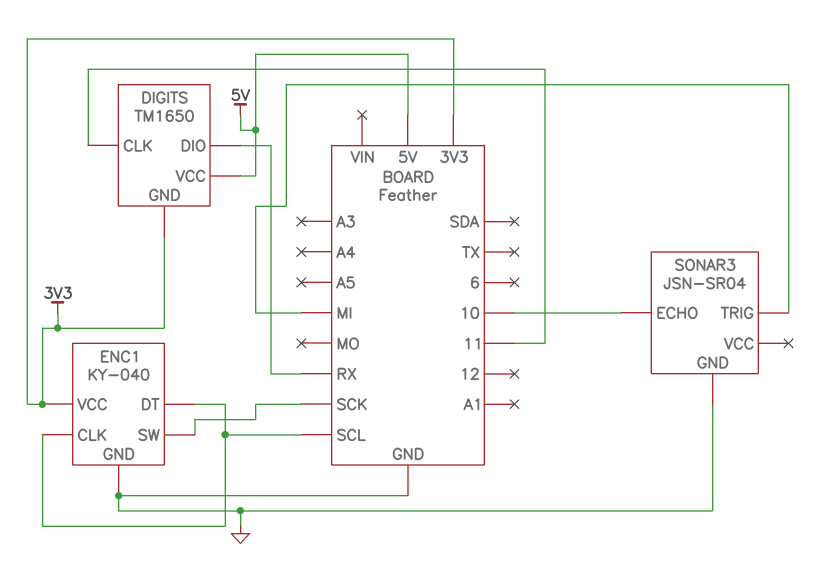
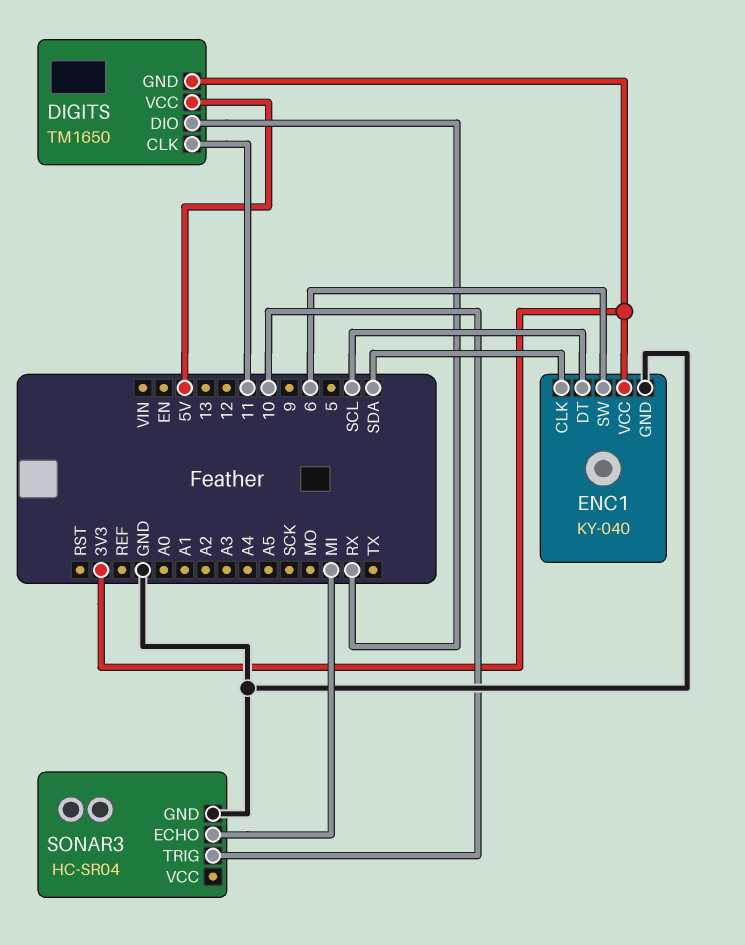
ENC1 pin CLK: SCL -> SDA
ENC1 pin SW: SCK -> 6
SONAR3: JSN-SR04 -> HC-SR04
SONAR3 pin ECHO: 10 -> MI
SONAR3 pin TRIG: MI -> 10

